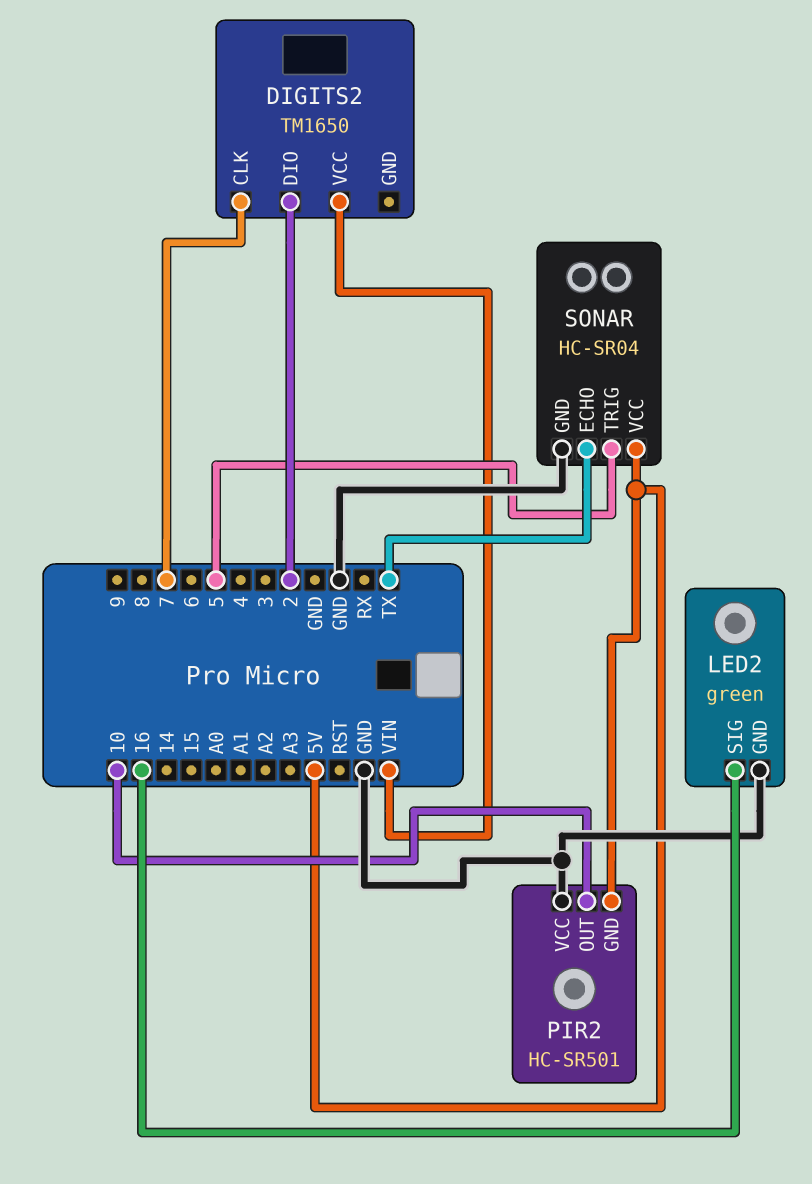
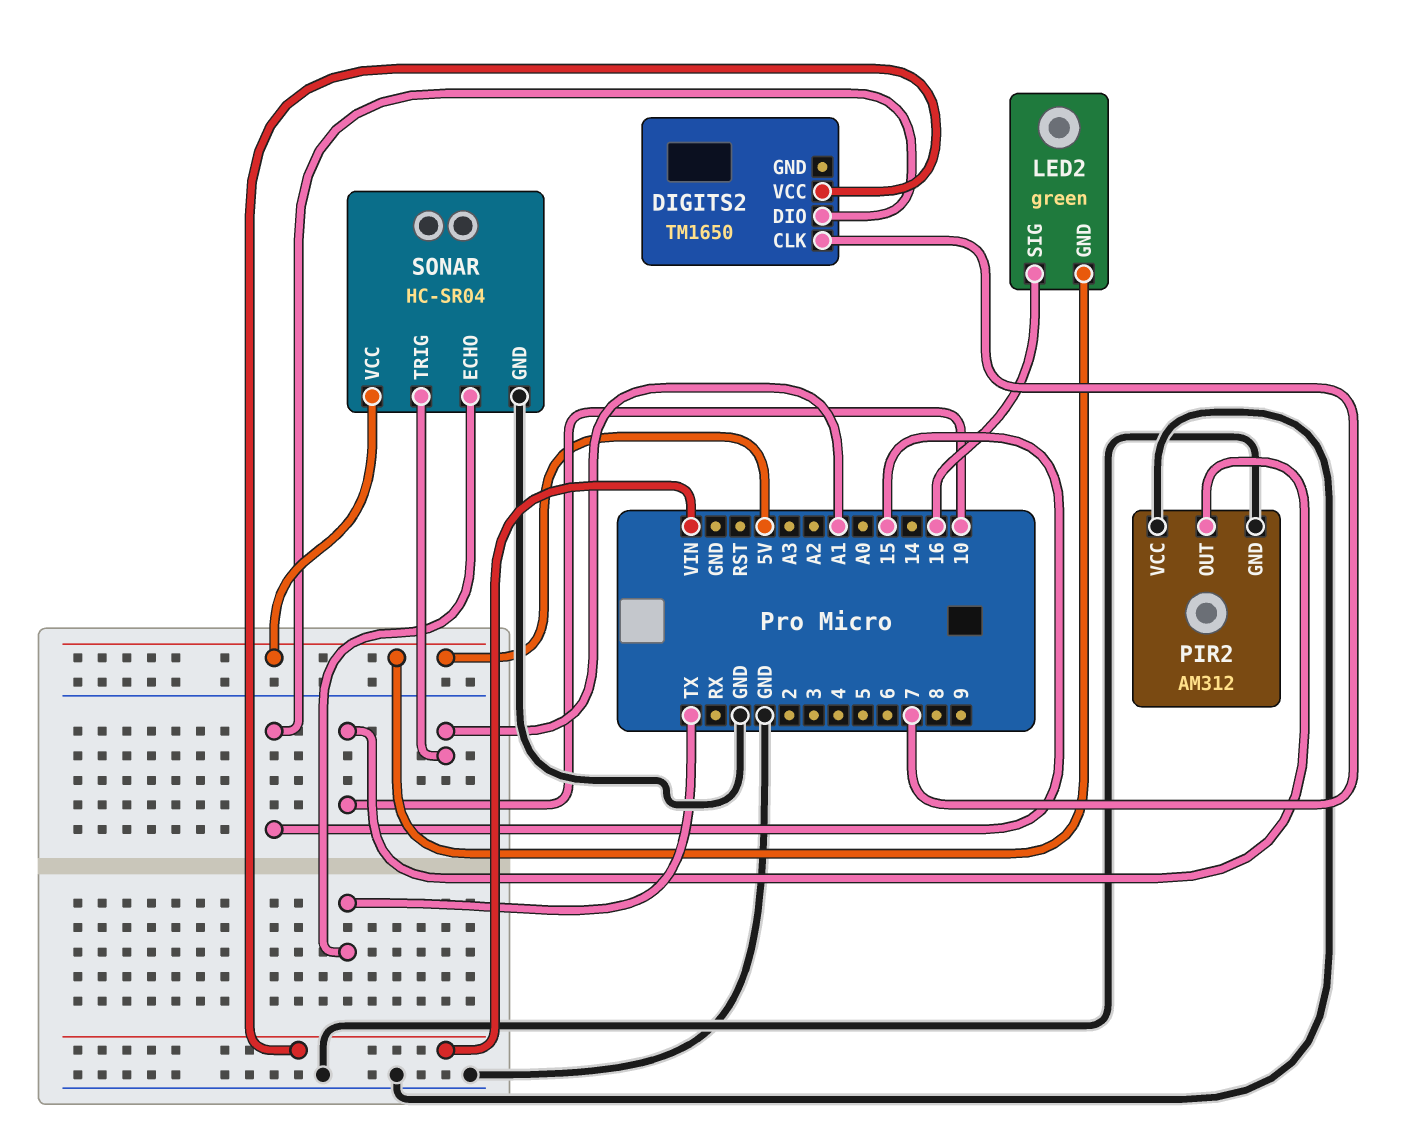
DIGITS2 pin DIO: 2 -> 15
LED2 pin GND: GND -> 5V
PIR2: HC-SR501 -> AM312
PIR2 pin GND: 5V -> GND
SONAR pin TRIG: 5 -> A1

